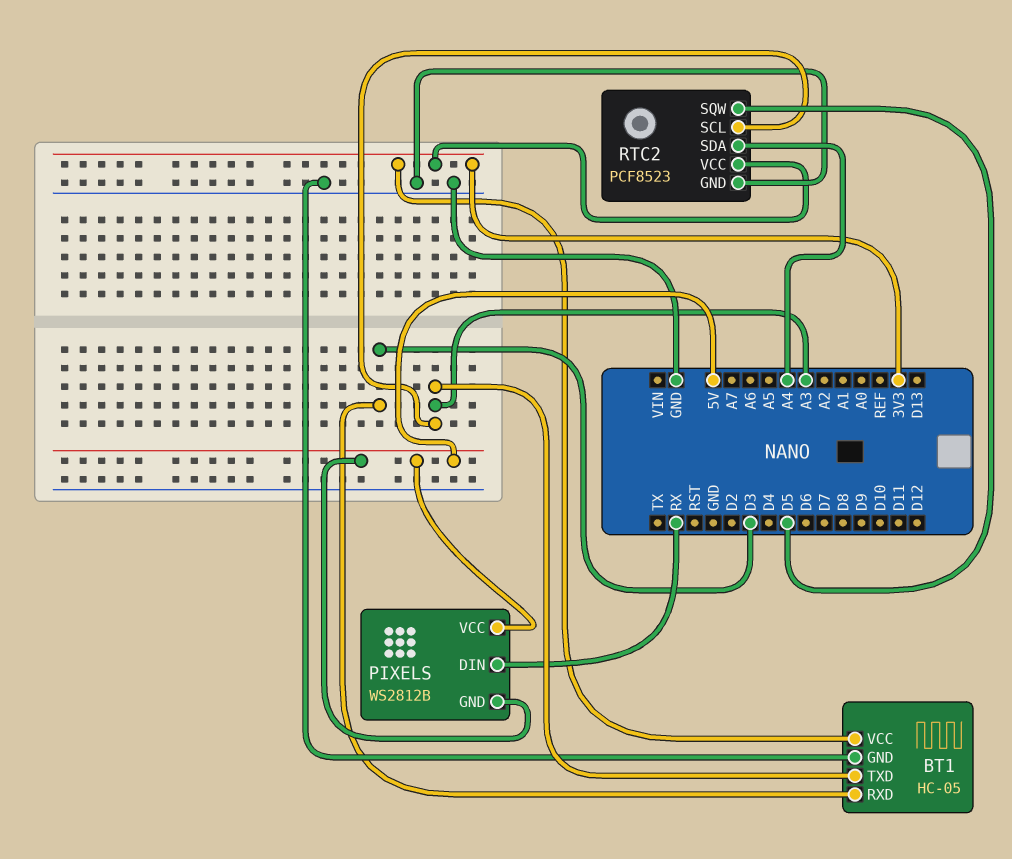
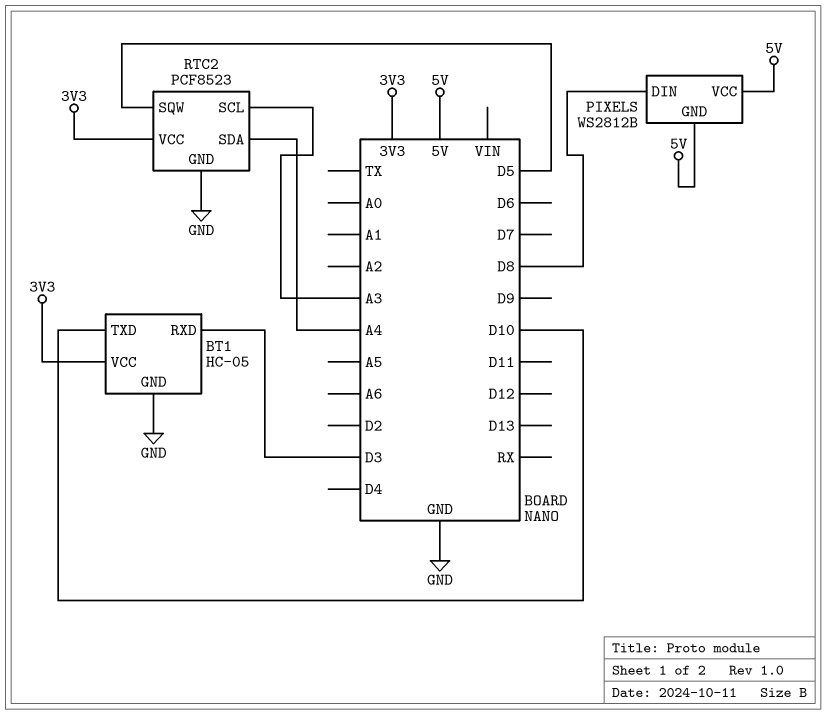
BT1 pin TXD: A3 -> D10
PIXELS pin DIN: RX -> D8

